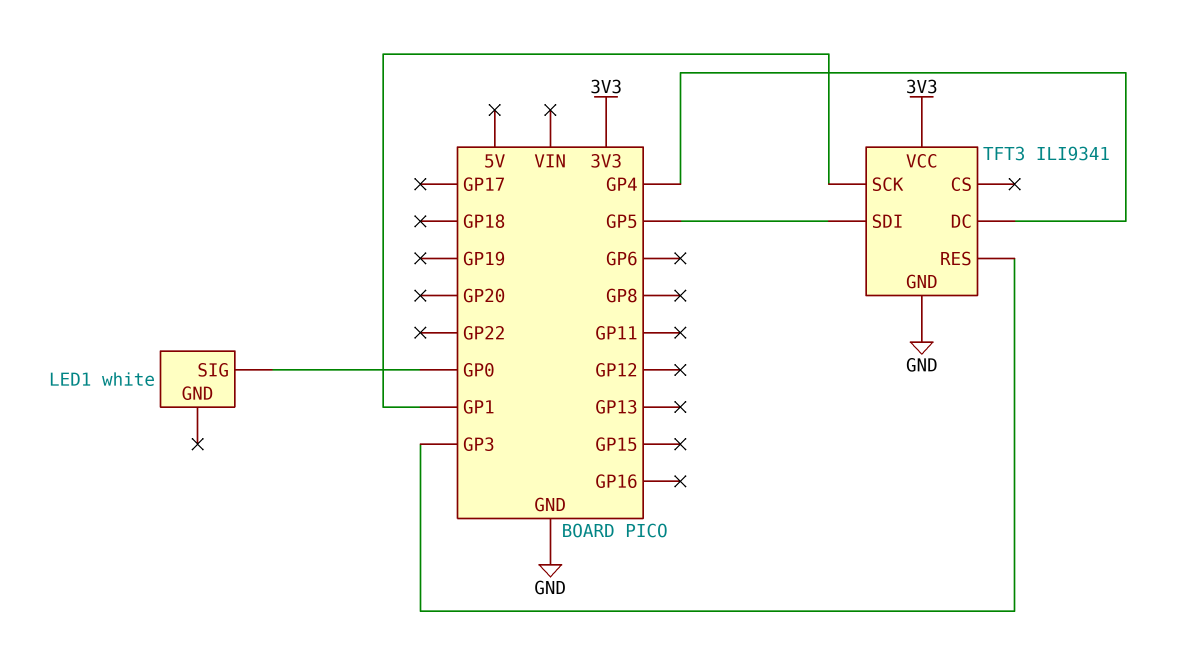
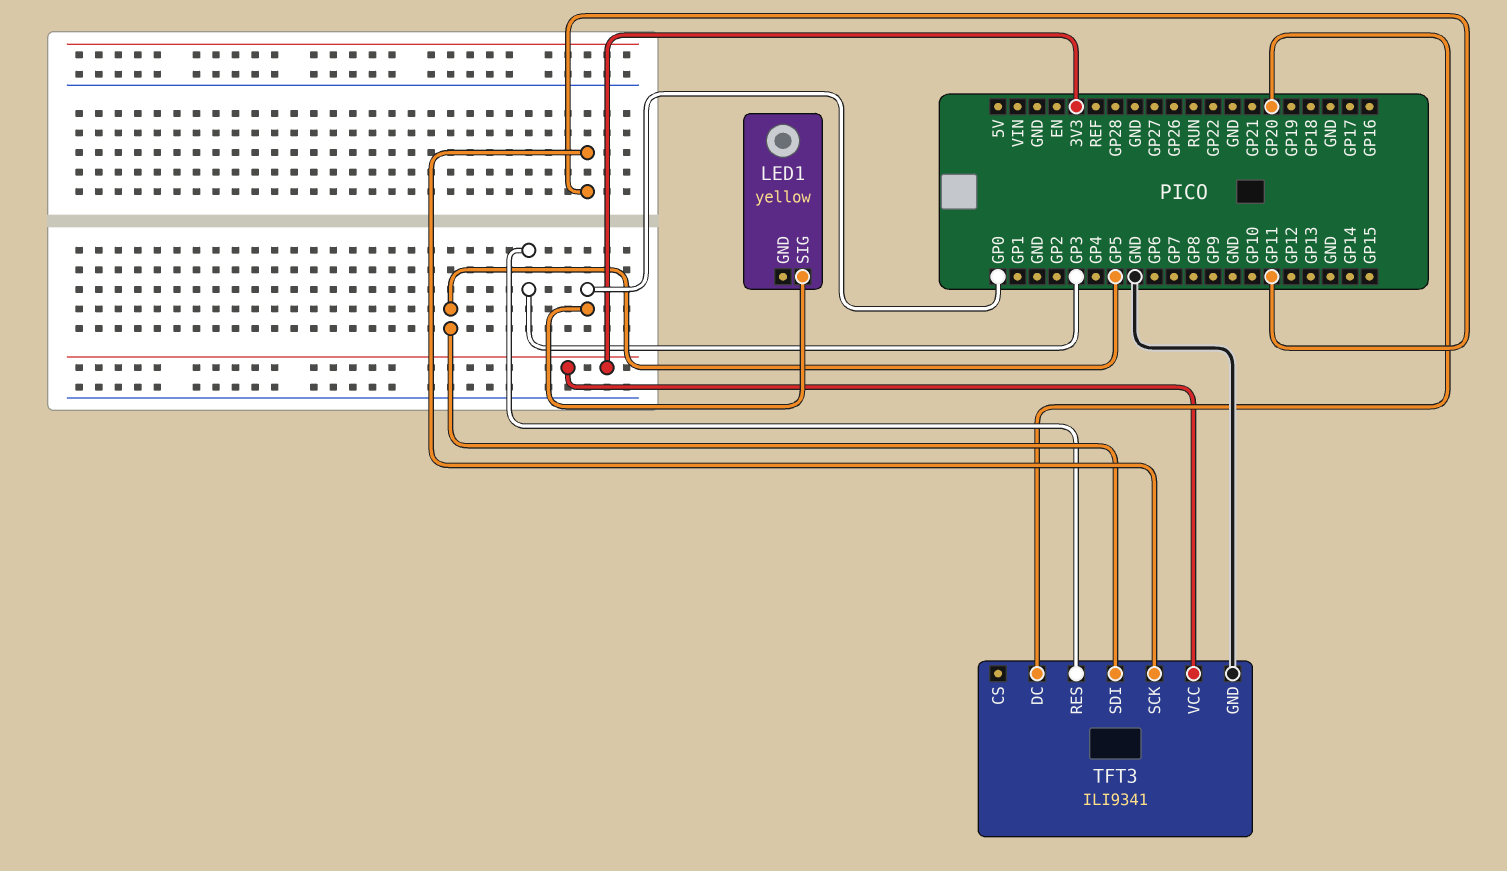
LED1: white -> yellow
TFT3 pin DC: GP4 -> GP20
TFT3 pin SCK: GP1 -> GP11

